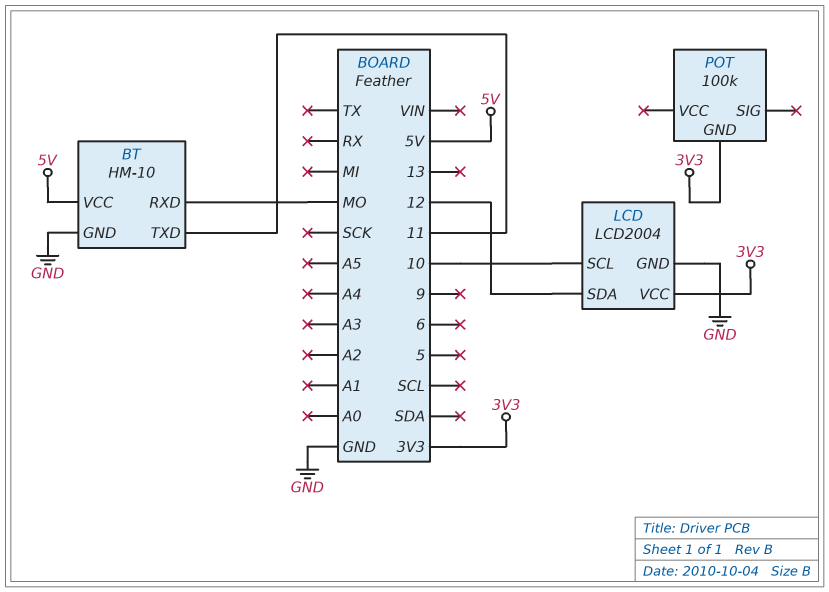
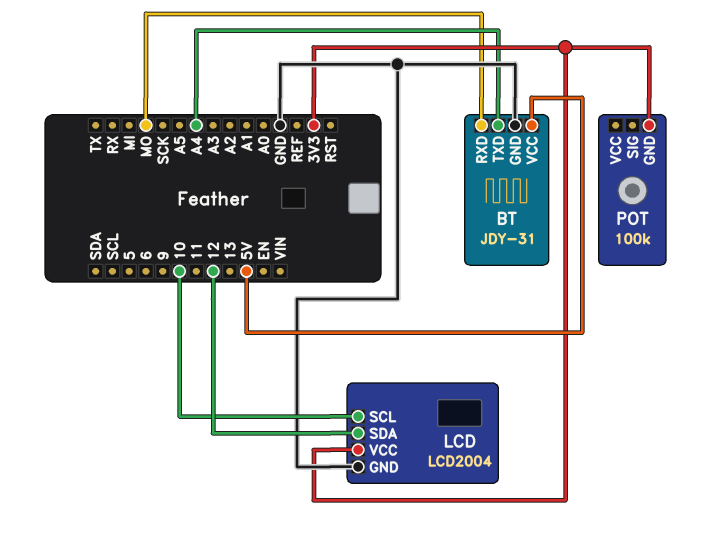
BT: HM-10 -> JDY-31
BT pin TXD: 11 -> A4

